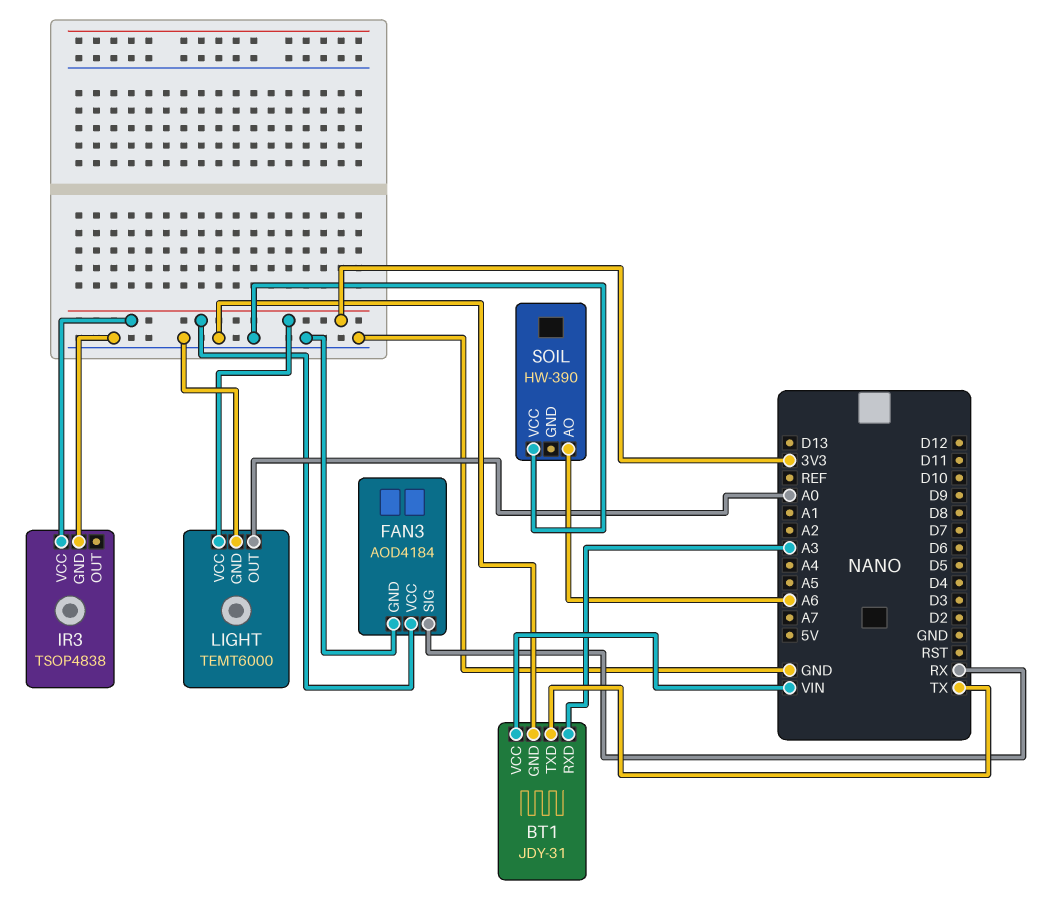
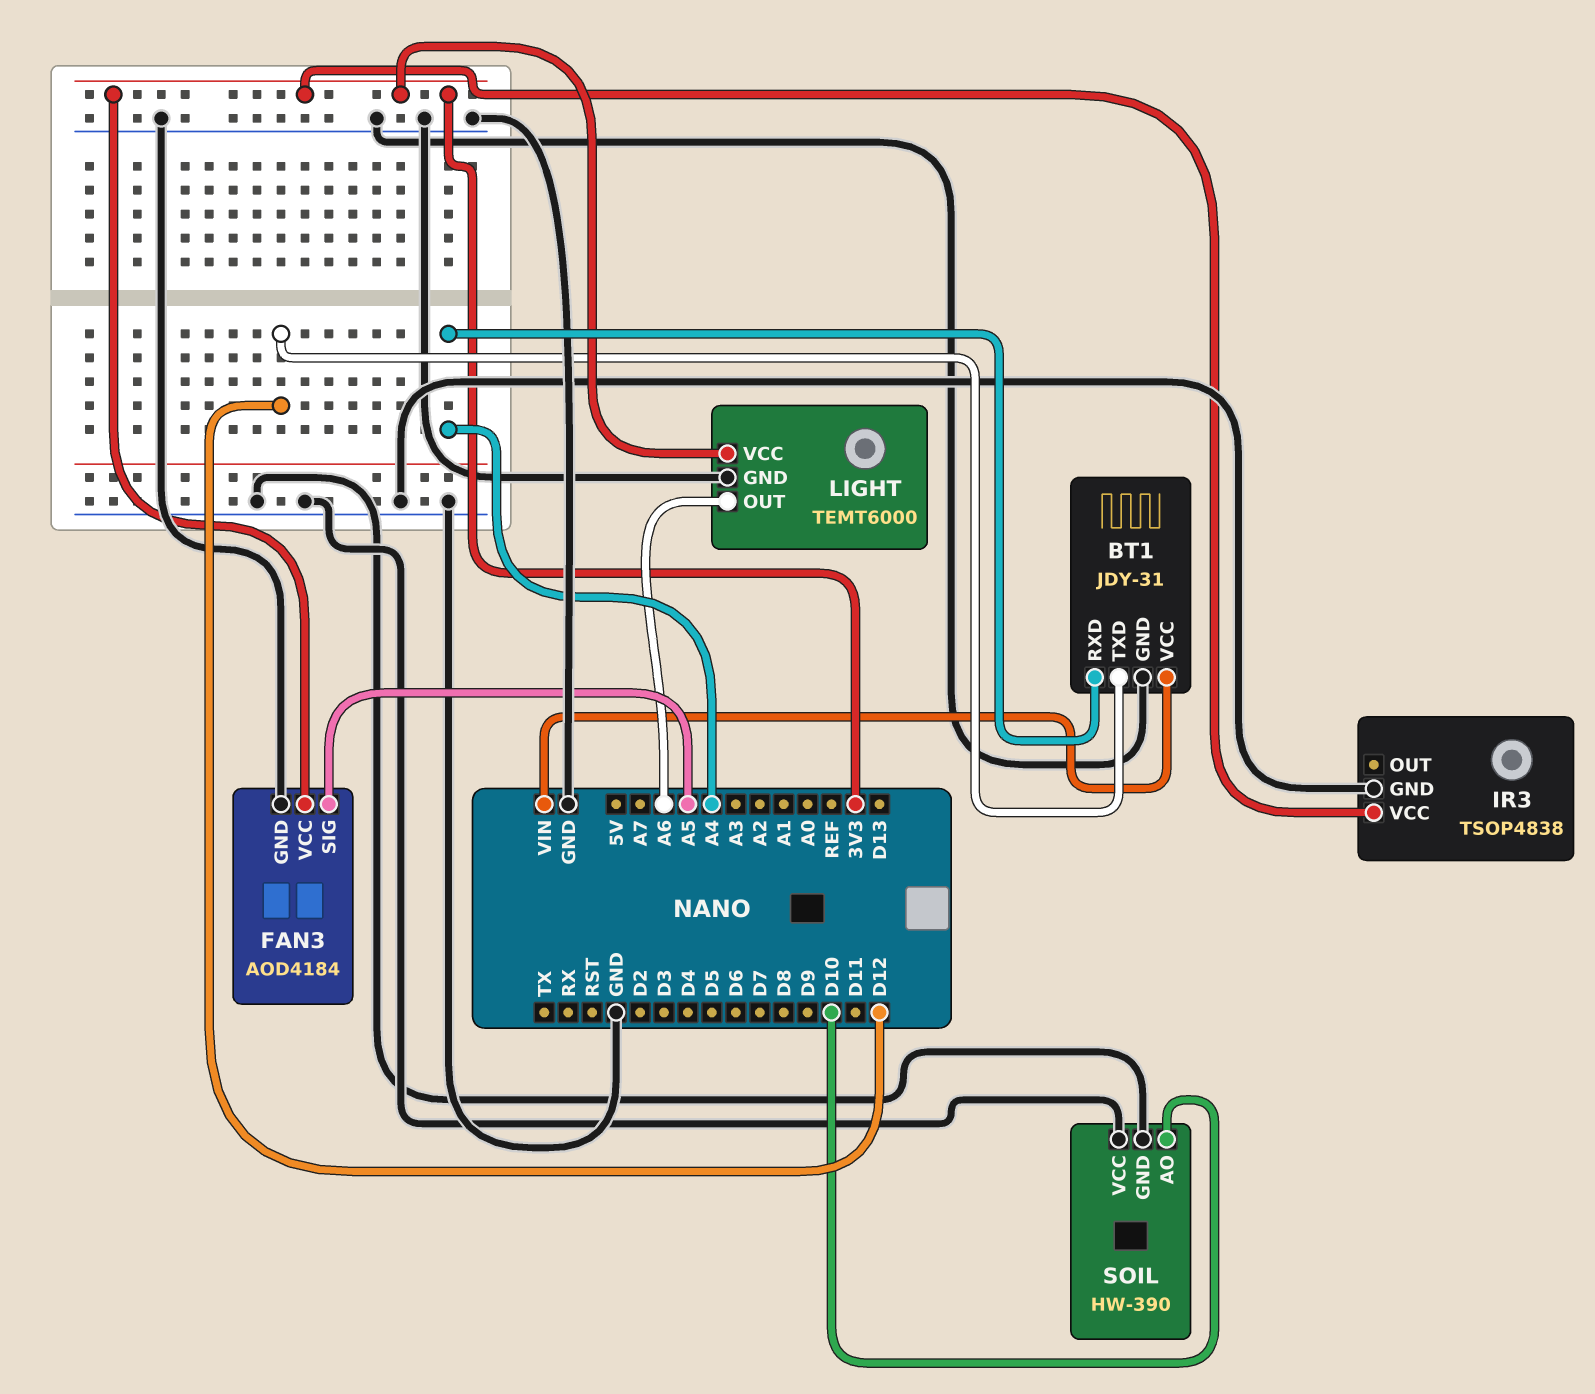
BT1 pin RXD: A3 -> A4
BT1 pin TXD: TX -> D12
FAN3 pin SIG: RX -> A5
LIGHT pin OUT: A0 -> A6
SOIL pin AO: A6 -> D10
SOIL pin GND: none -> GND

